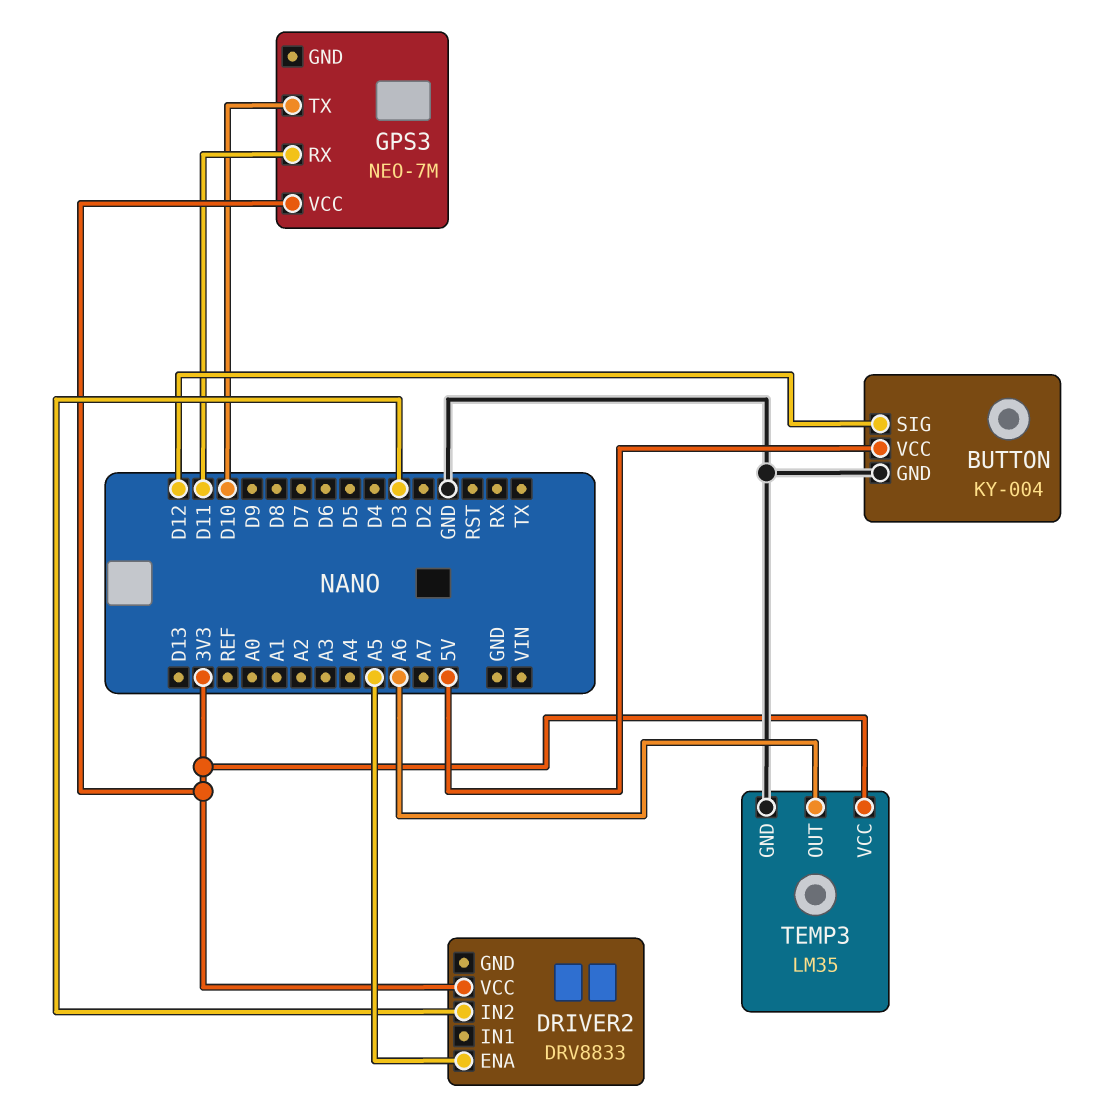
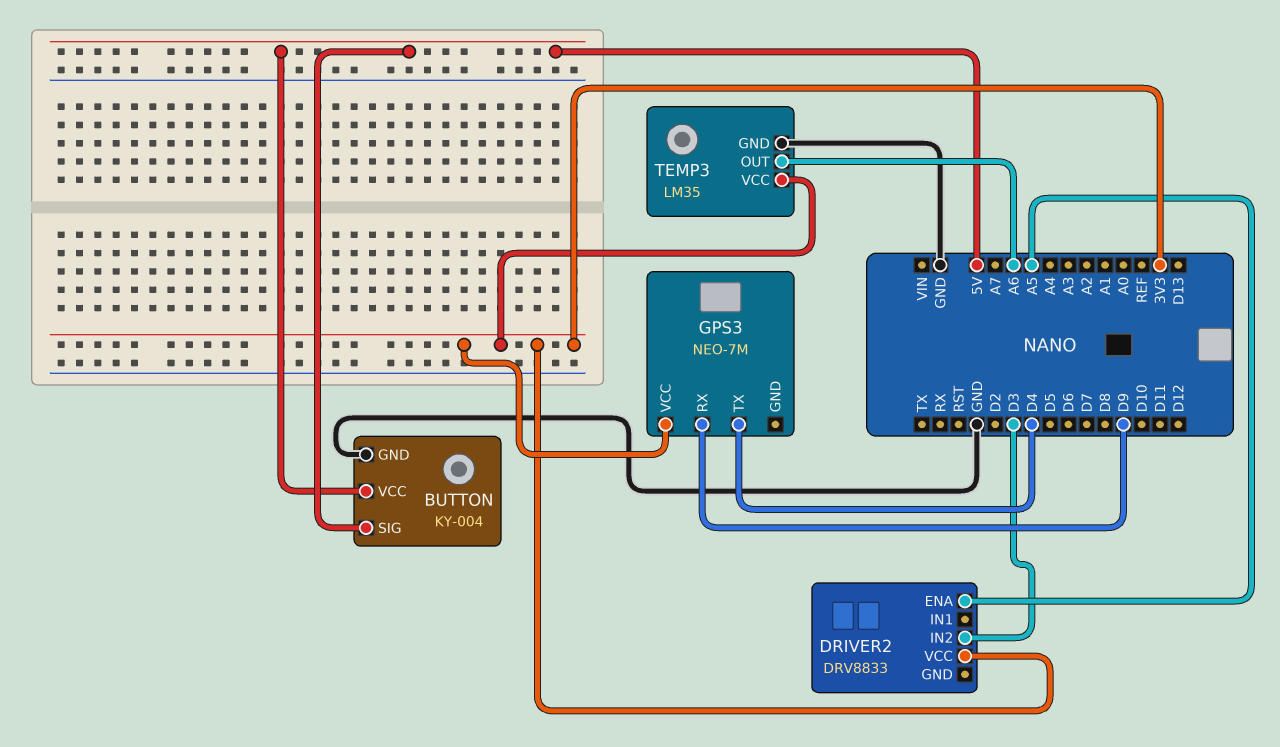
BUTTON pin SIG: D12 -> 5V
GPS3 pin RX: D11 -> D9
GPS3 pin TX: D10 -> D4

